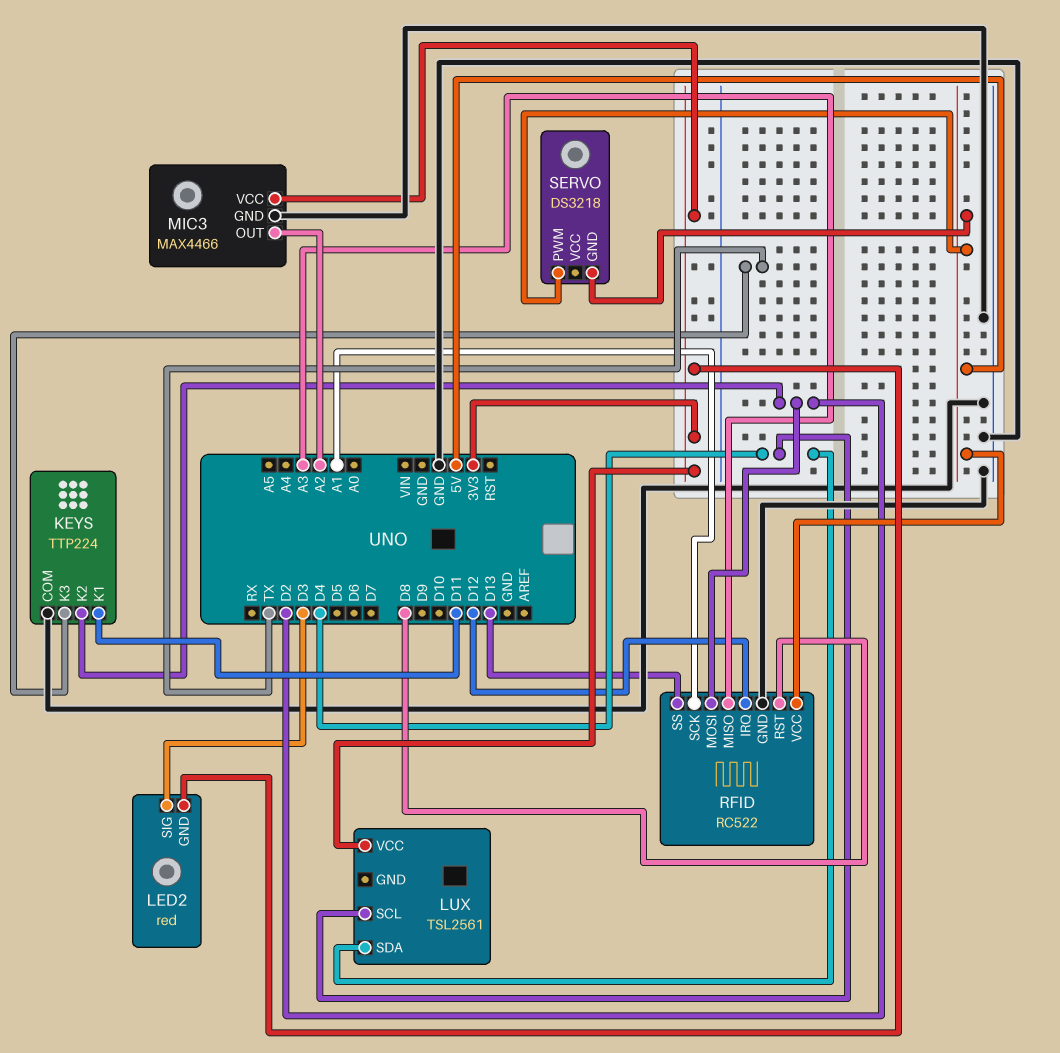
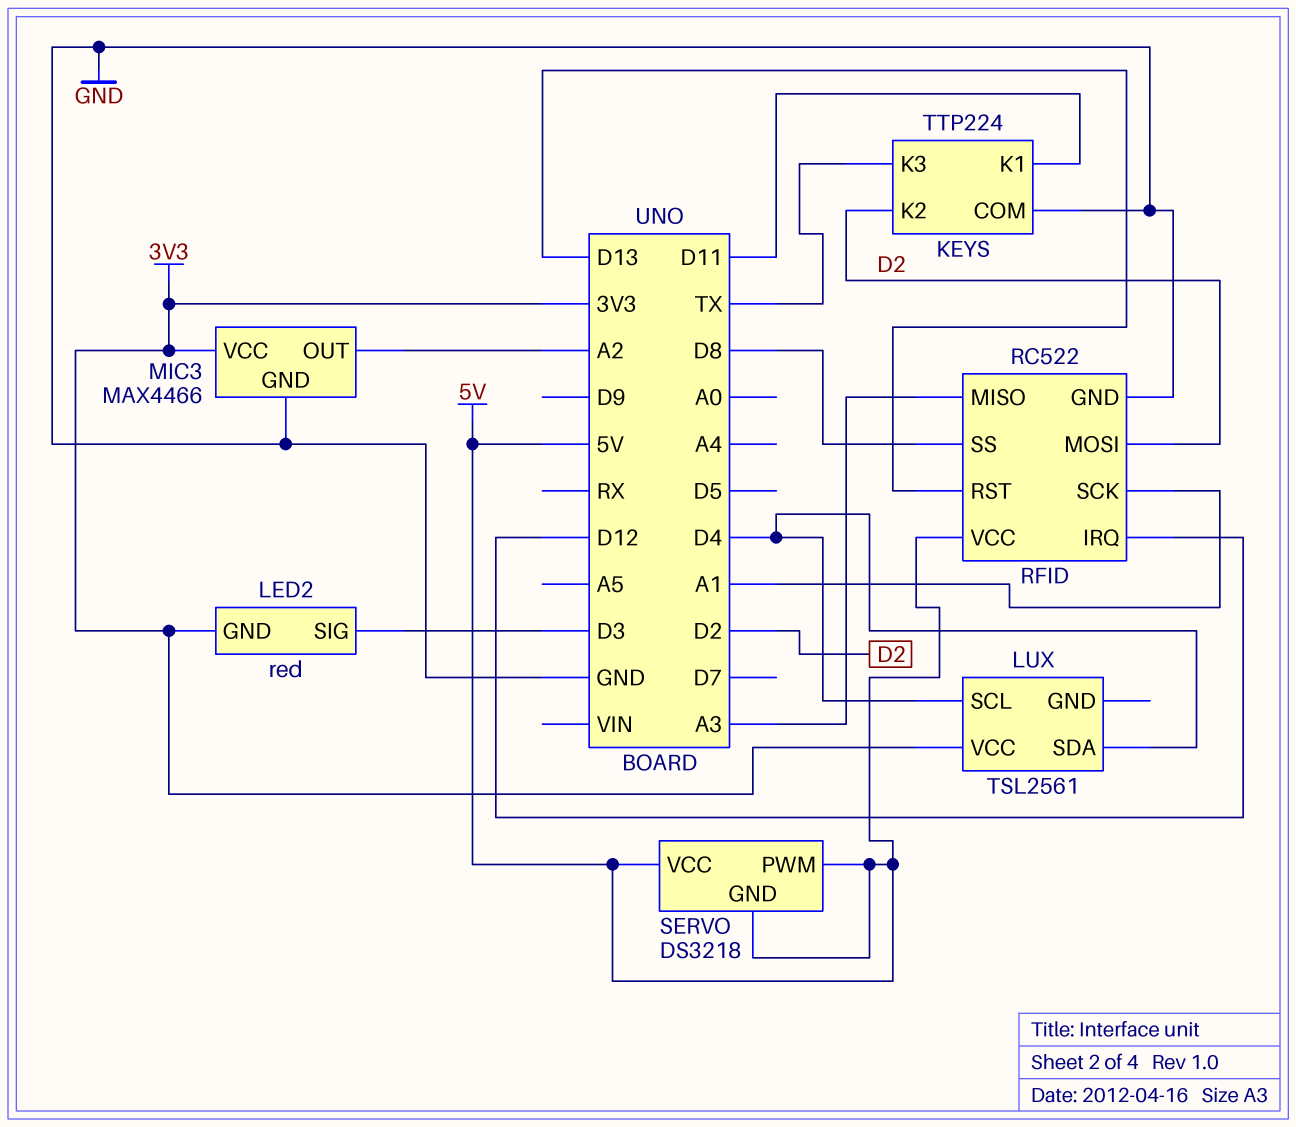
RFID pin RST: D8 -> D13
RFID pin SS: D13 -> D8
SERVO pin VCC: none -> 5V

